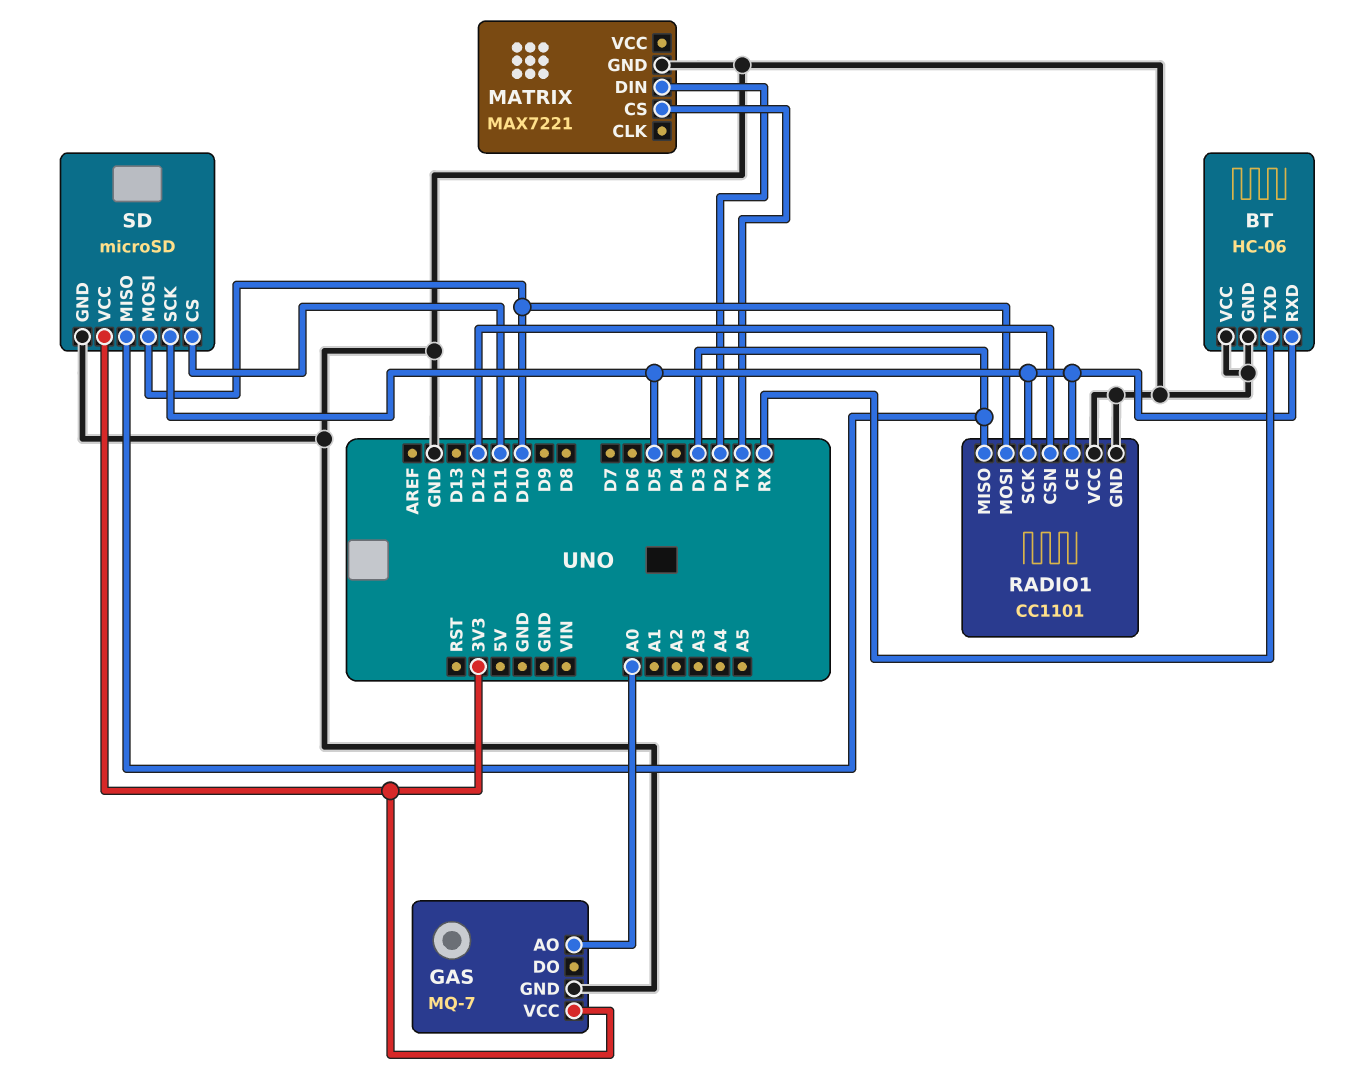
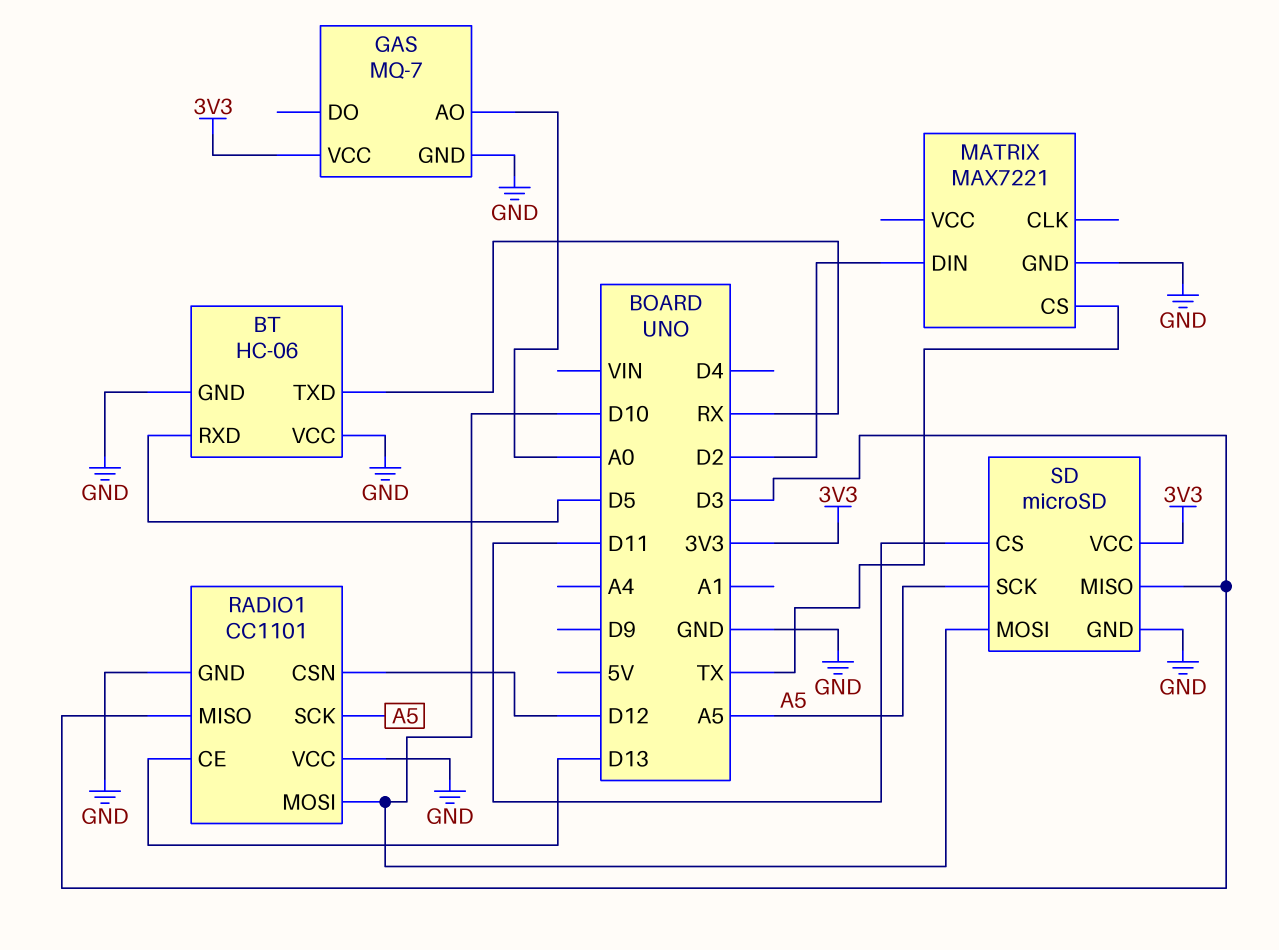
RADIO1 pin CE: D5 -> D13
RADIO1 pin SCK: D5 -> A5
SD pin SCK: D5 -> A5

